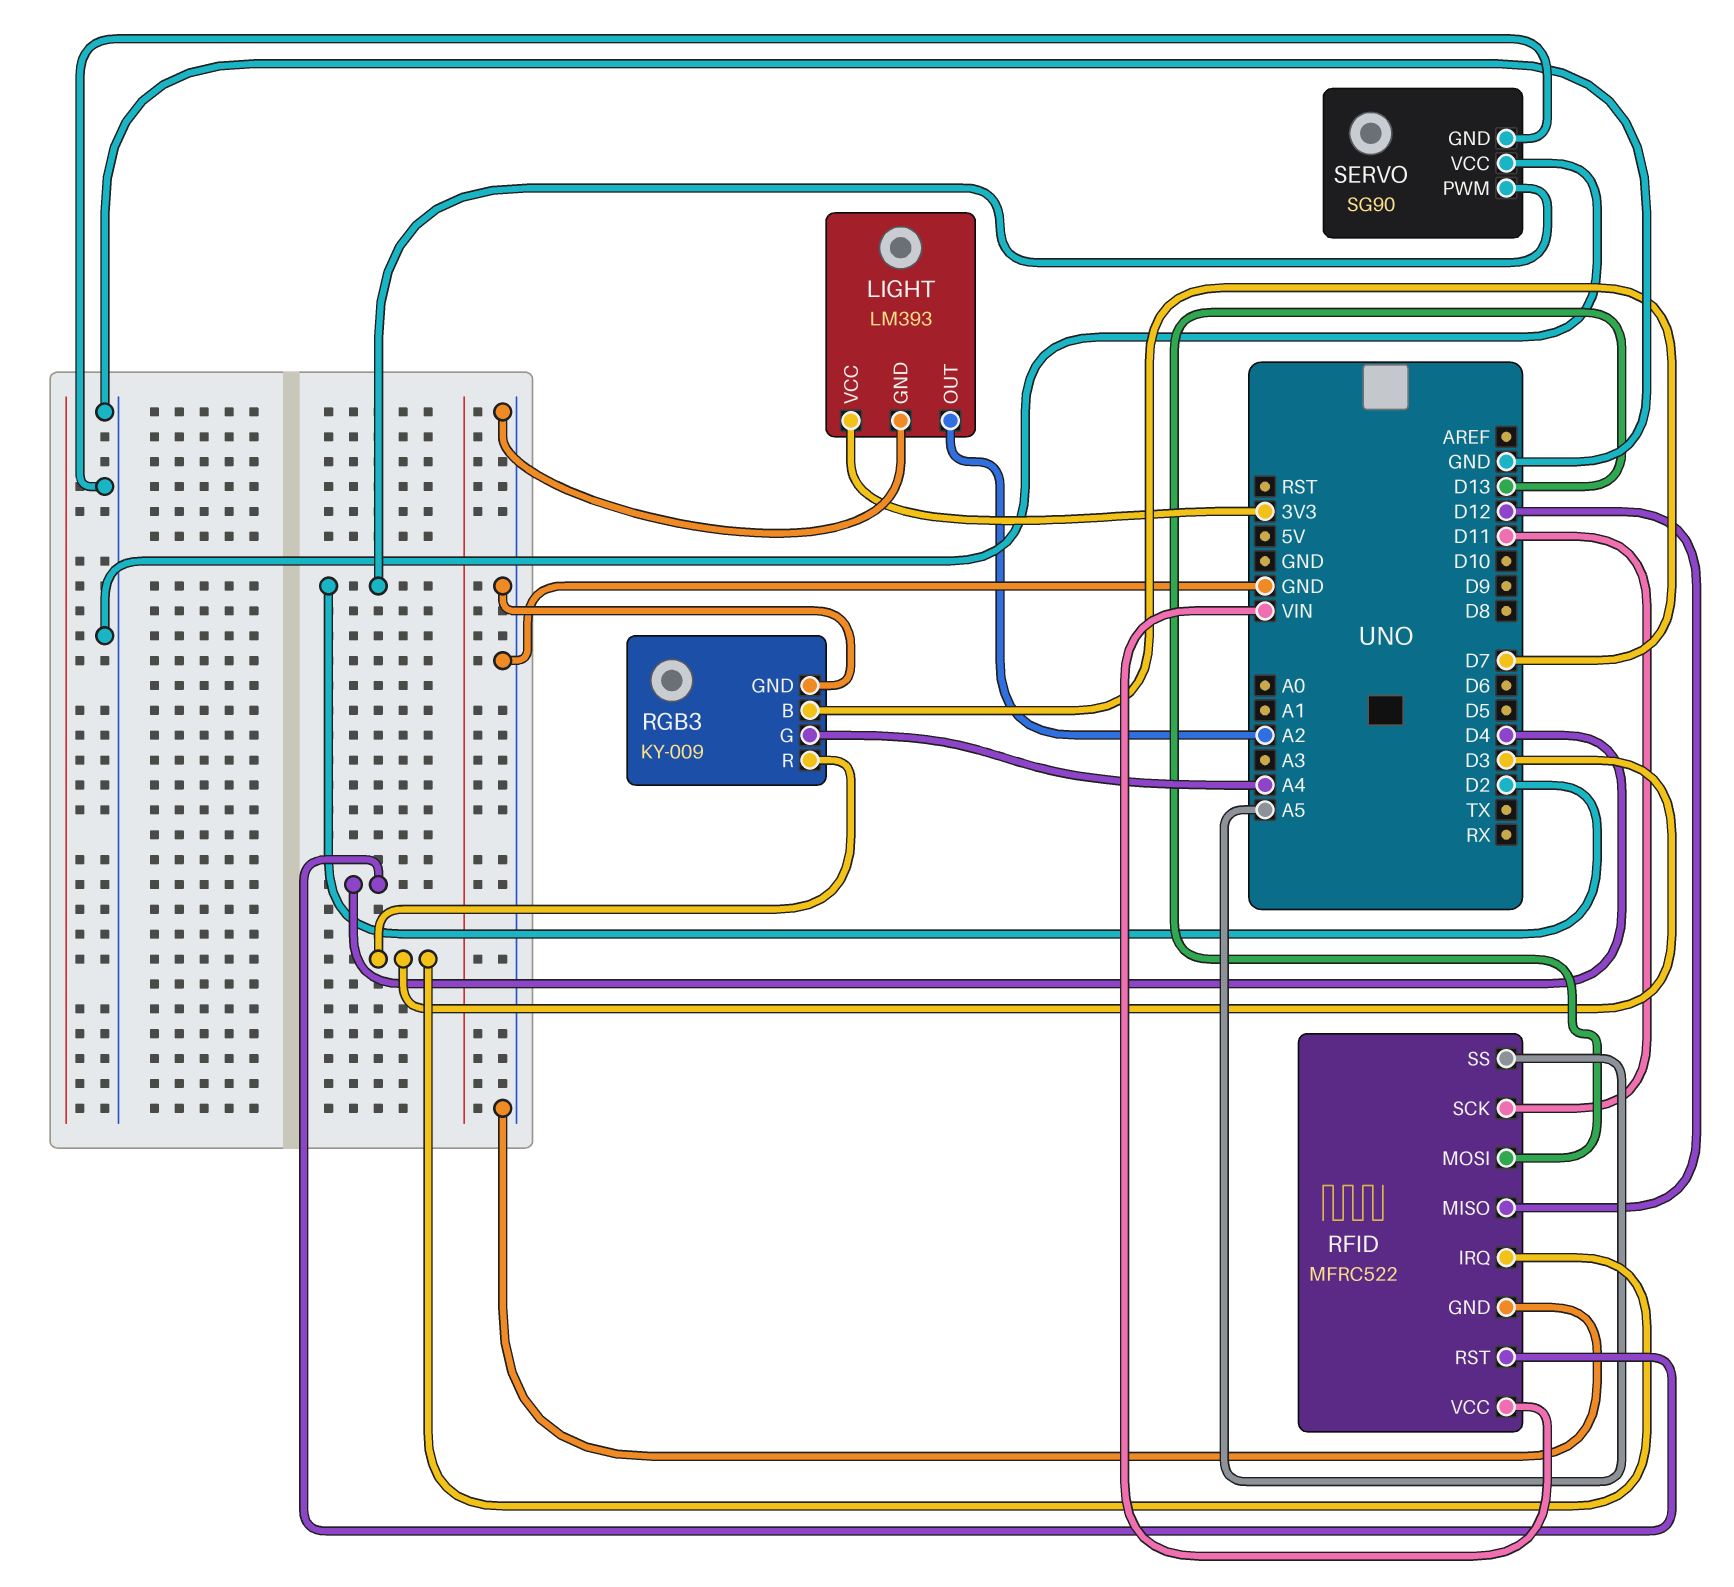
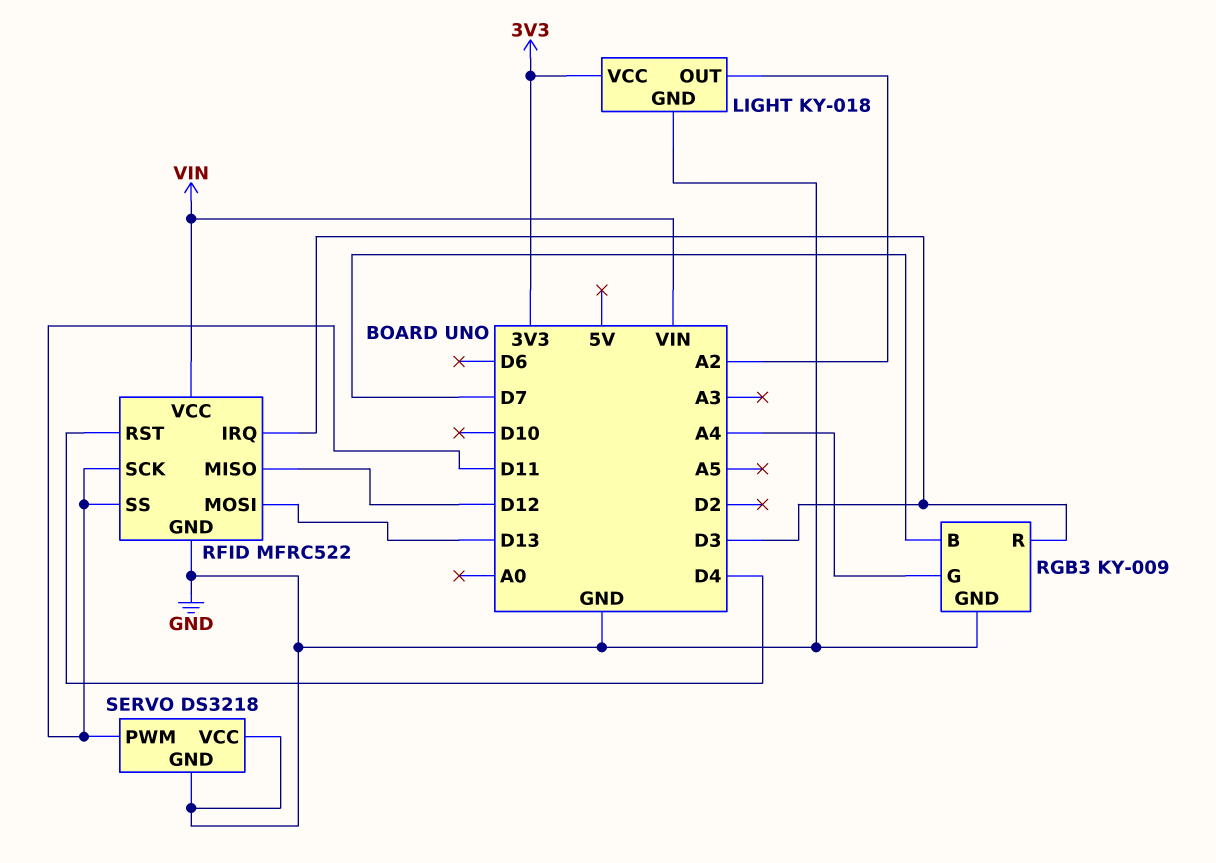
LIGHT: LM393 -> KY-018
RFID pin SS: A5 -> D11
SERVO: SG90 -> DS3218
SERVO pin PWM: D2 -> D11

